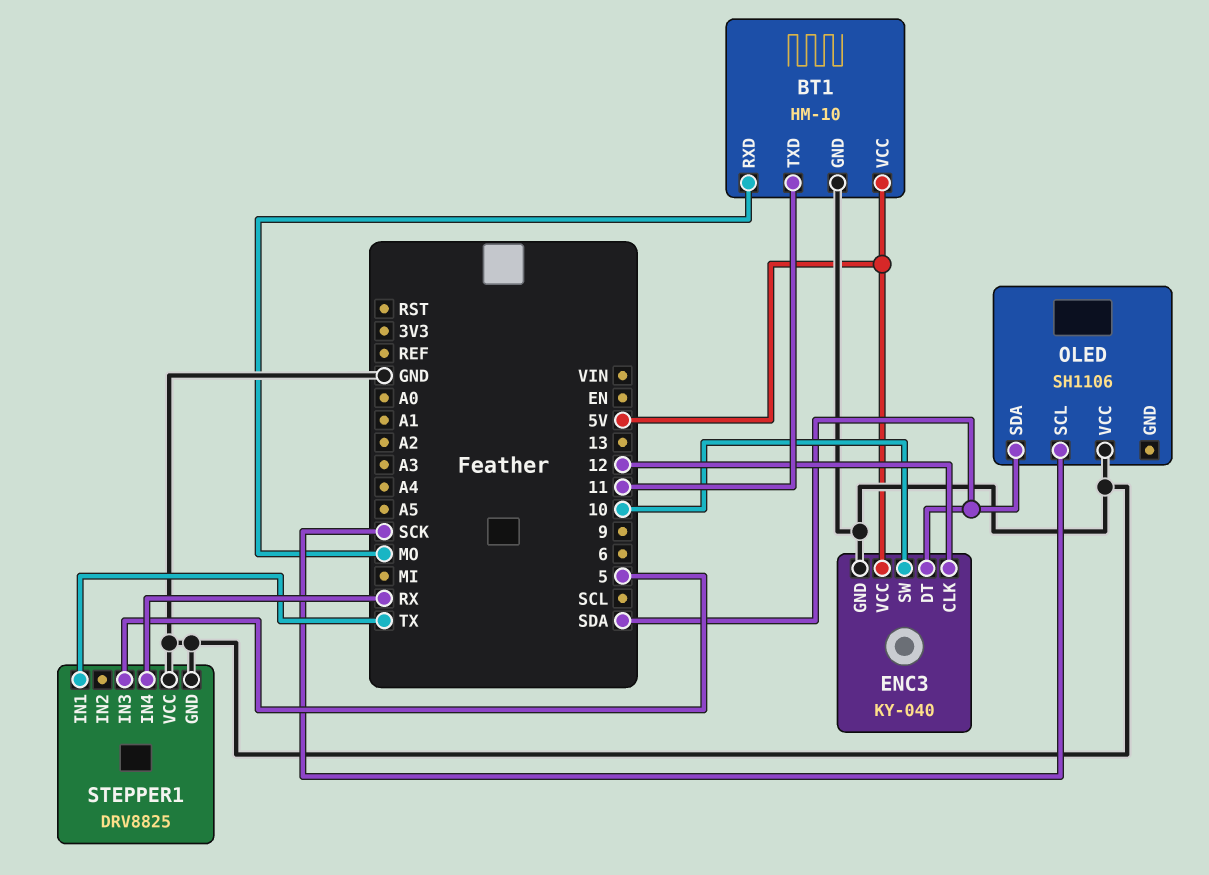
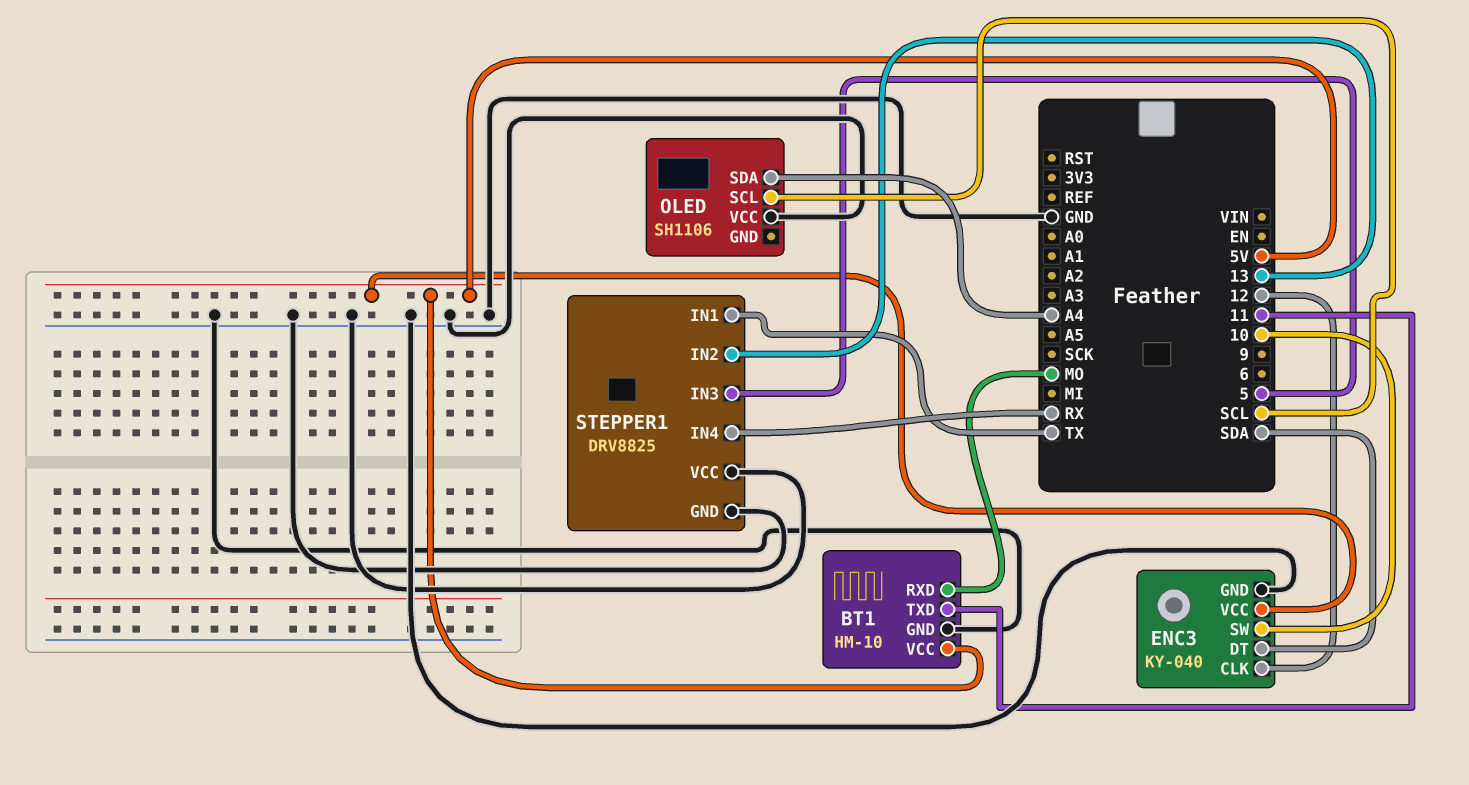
OLED pin SCL: SCK -> SCL
OLED pin SDA: SDA -> A4
STEPPER1 pin IN2: none -> 13

